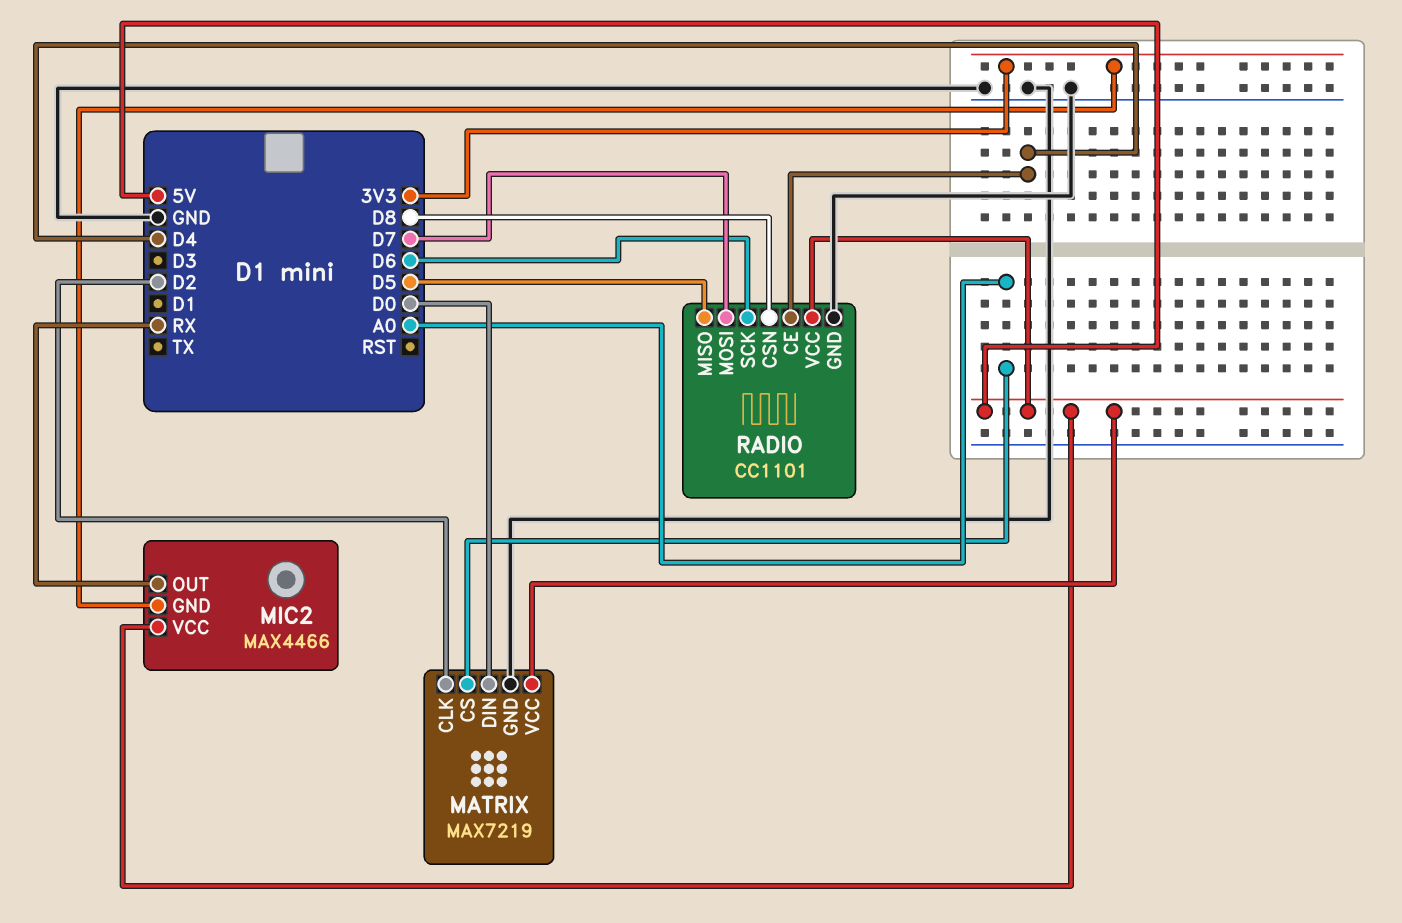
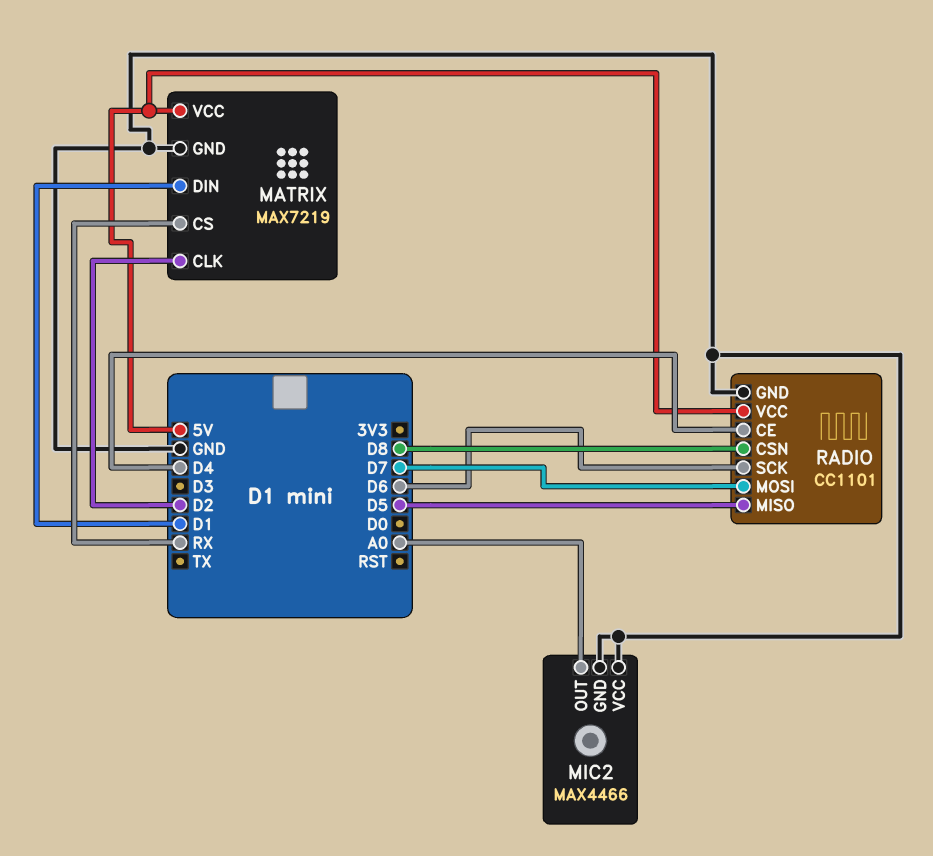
MATRIX pin CS: A0 -> RX
MATRIX pin DIN: D0 -> D1
MIC2 pin GND: 3V3 -> GND
MIC2 pin OUT: RX -> A0
MIC2 pin VCC: 5V -> GND

